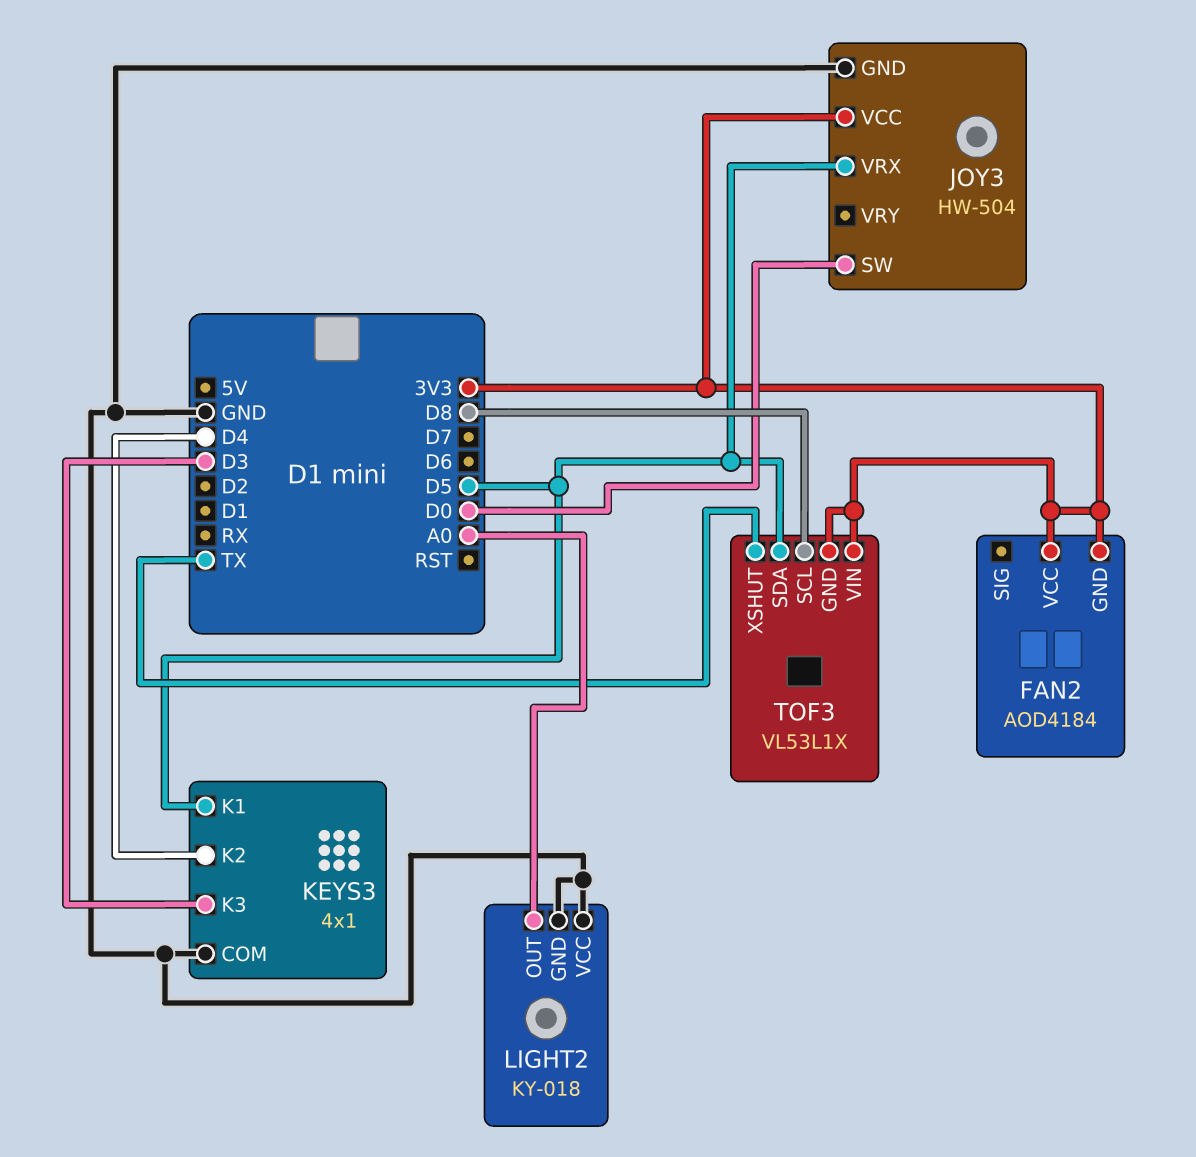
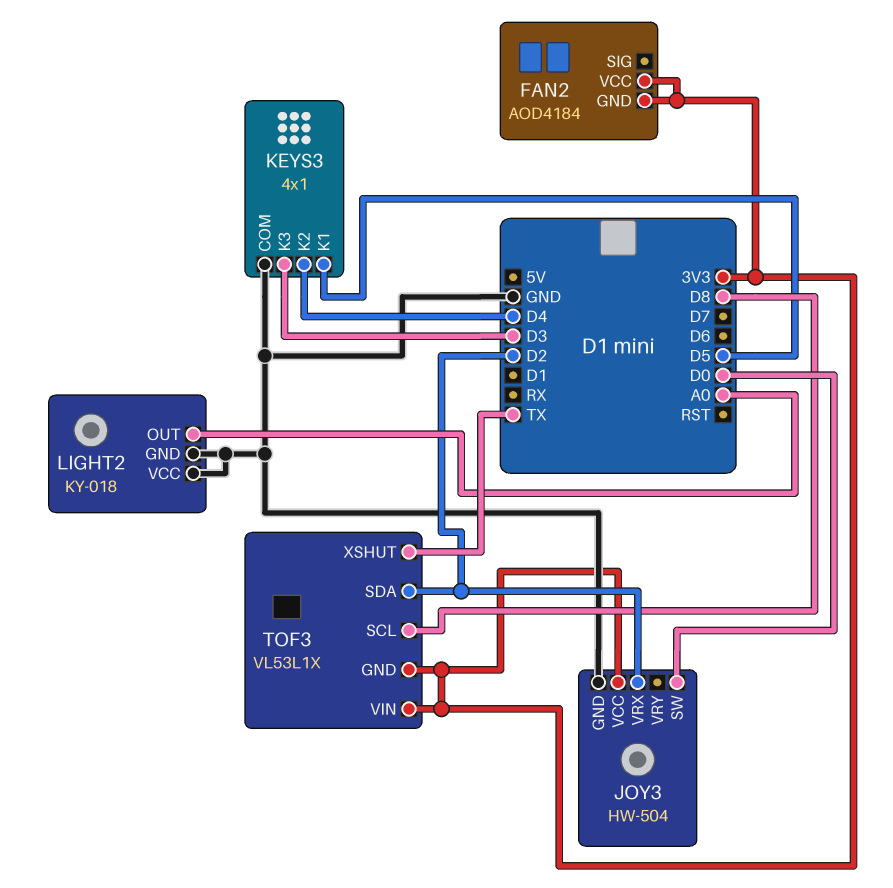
JOY3 pin VRX: D5 -> D2
TOF3 pin SDA: D5 -> D2

